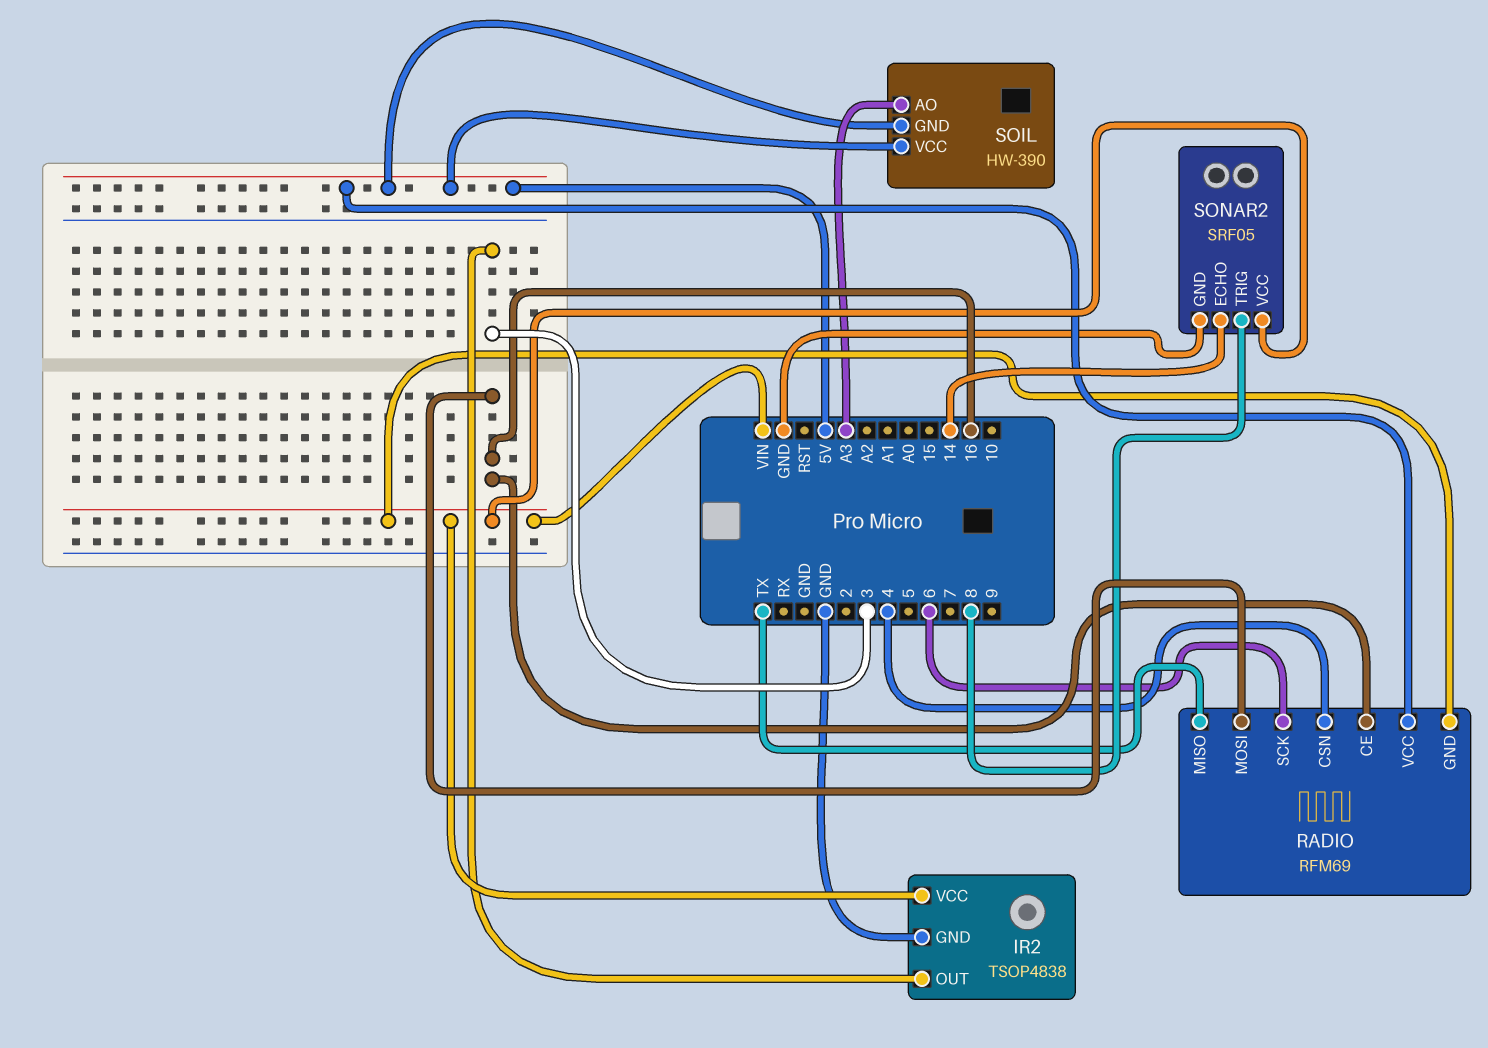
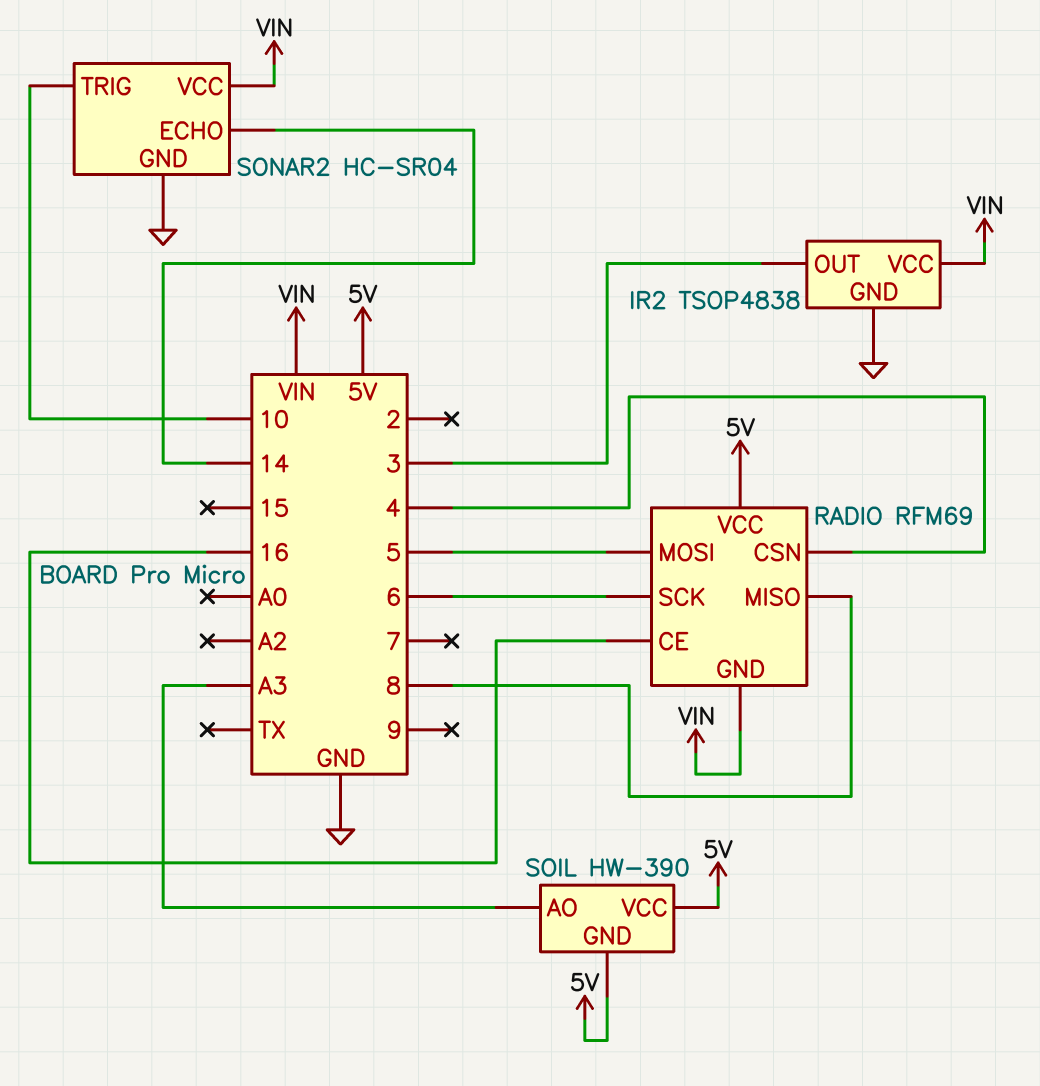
RADIO pin MISO: TX -> 8
RADIO pin MOSI: 16 -> 5
SONAR2: SRF05 -> HC-SR04
SONAR2 pin TRIG: 8 -> 10

